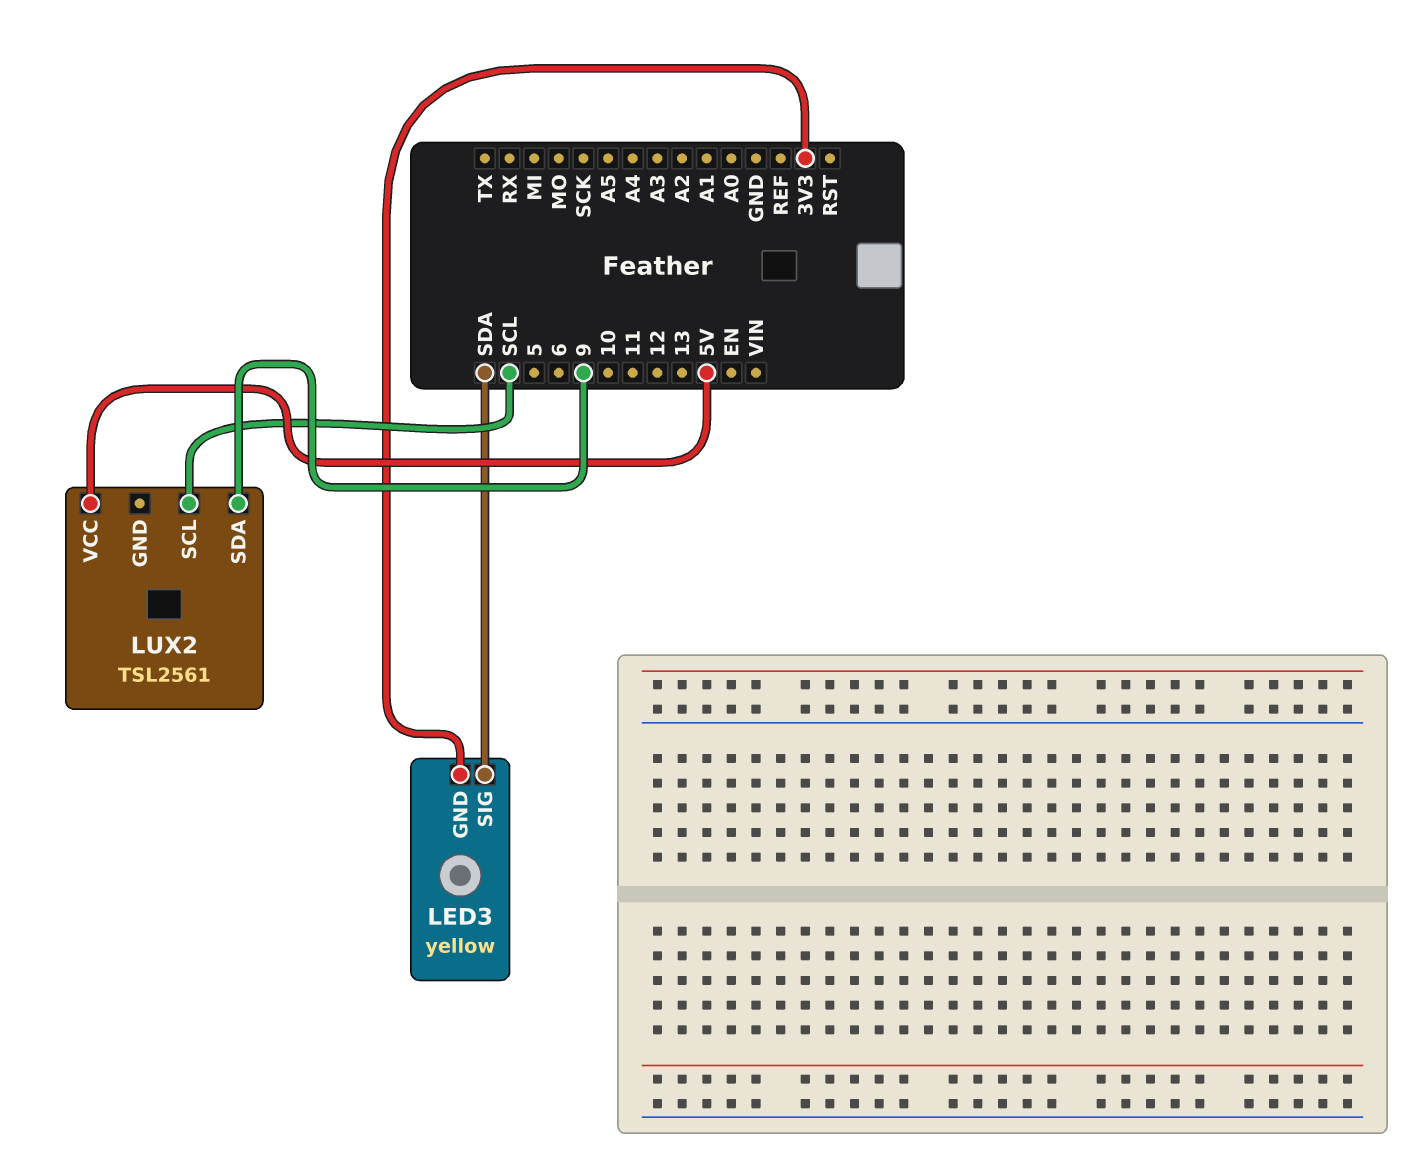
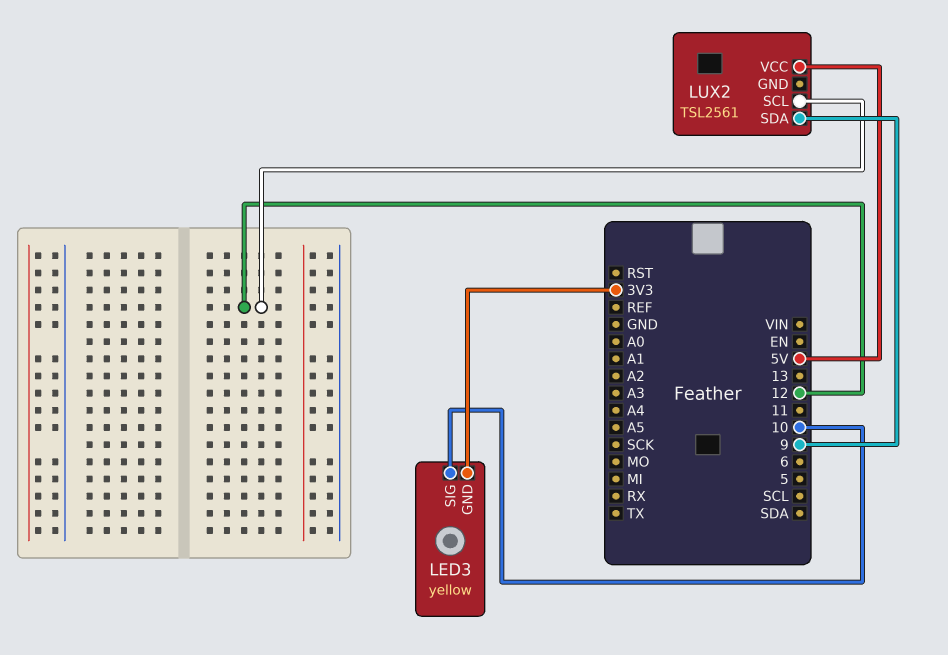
LED3 pin SIG: SDA -> 10
LUX2 pin SCL: SCL -> 12

